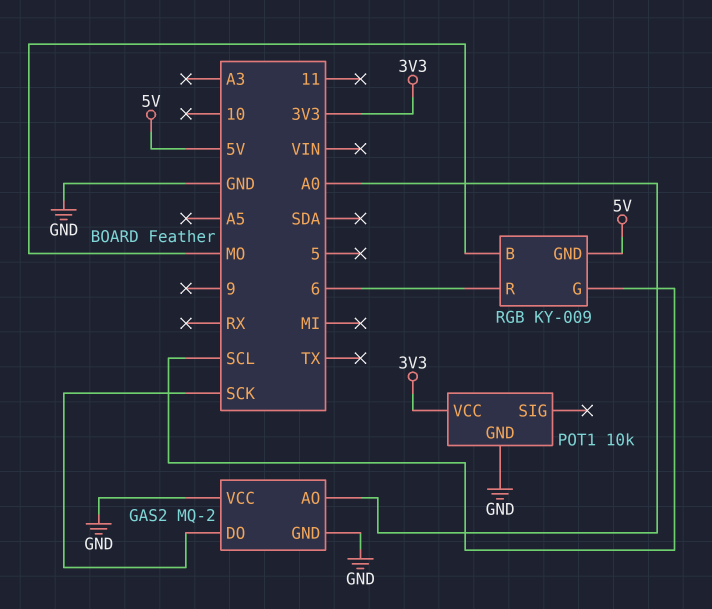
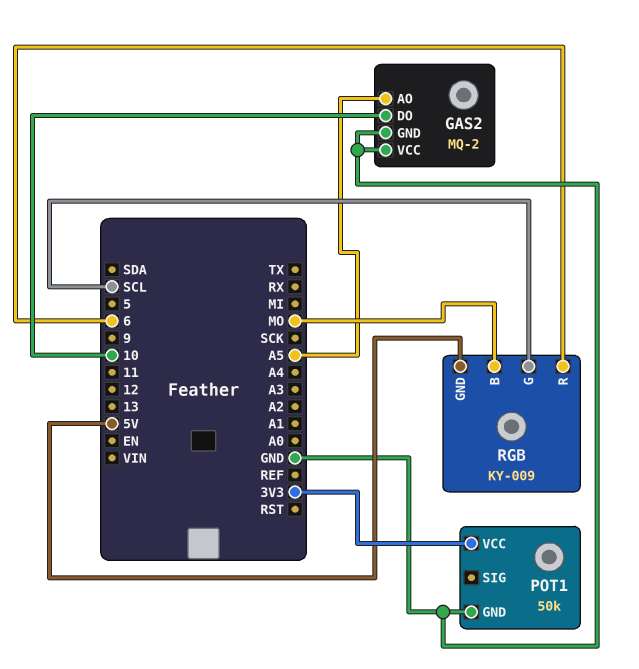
GAS2 pin AO: A0 -> A5
GAS2 pin DO: SCK -> 10
POT1: 10k -> 50k

